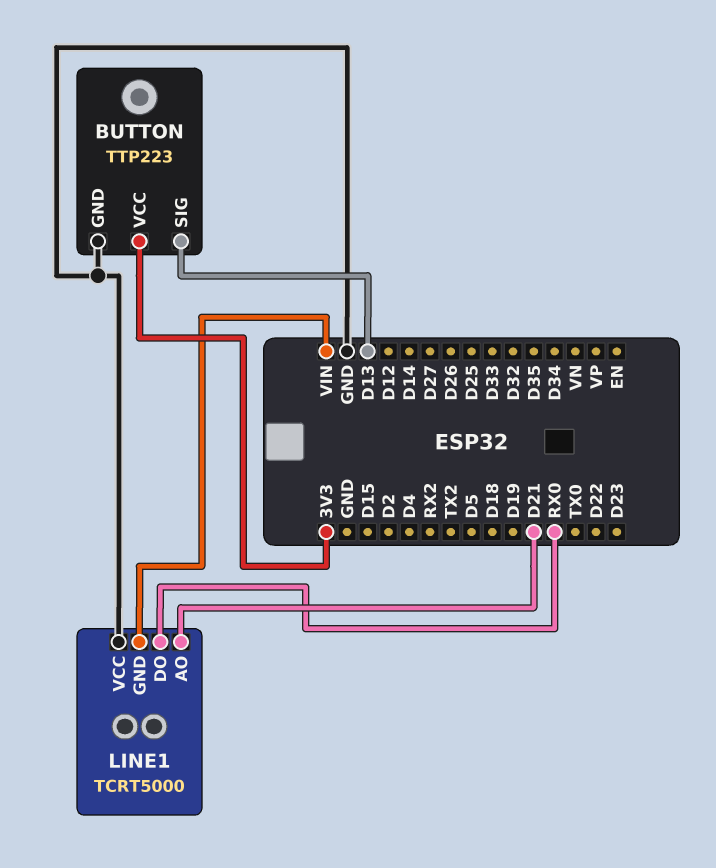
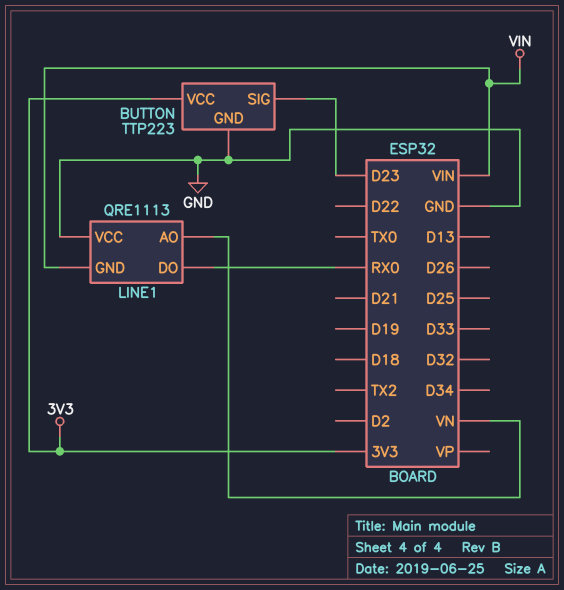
BUTTON pin SIG: D13 -> D23
LINE1: TCRT5000 -> QRE1113
LINE1 pin AO: D21 -> VN

